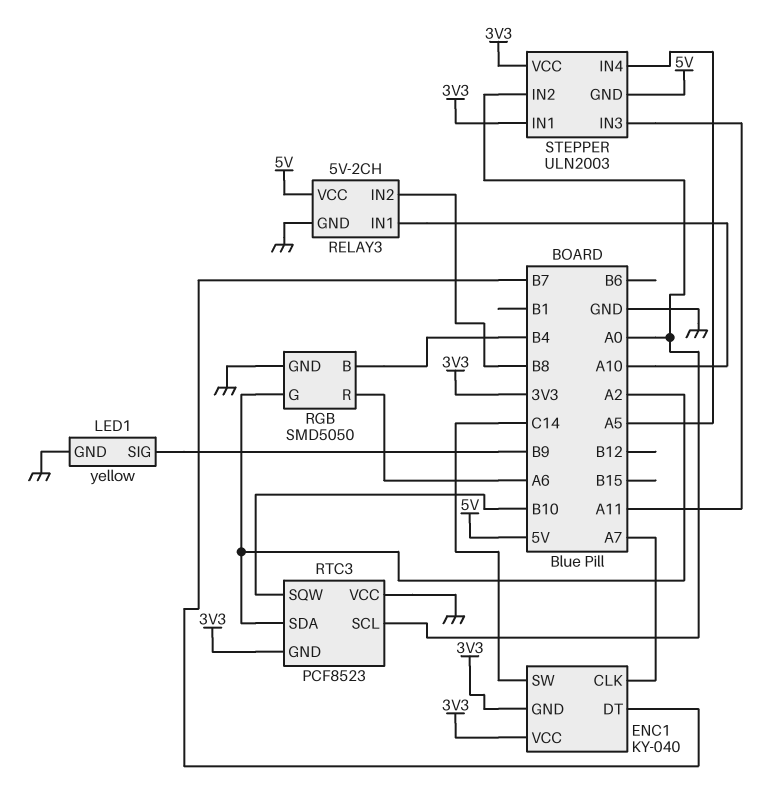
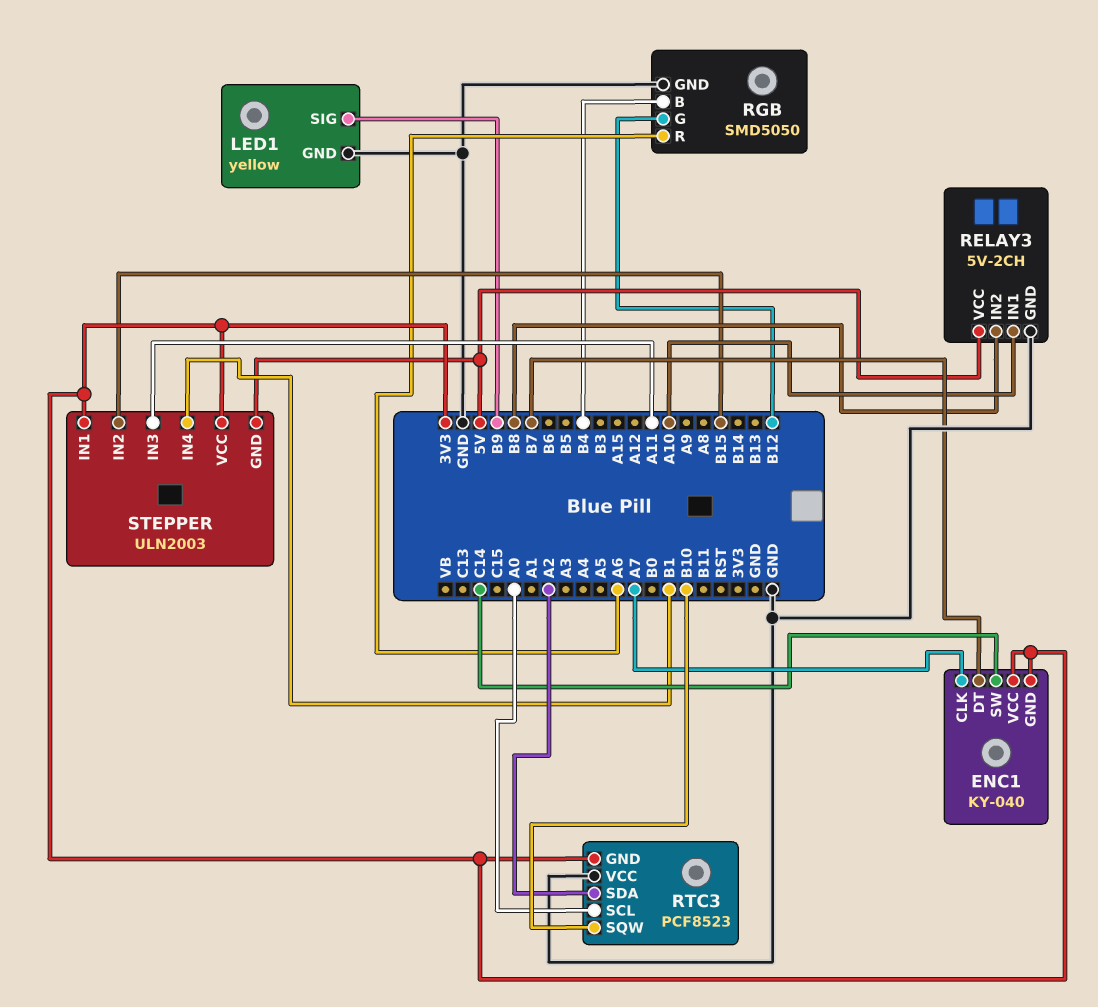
RGB pin G: A2 -> B12
STEPPER pin IN2: A0 -> B15
STEPPER pin IN4: A5 -> B1

